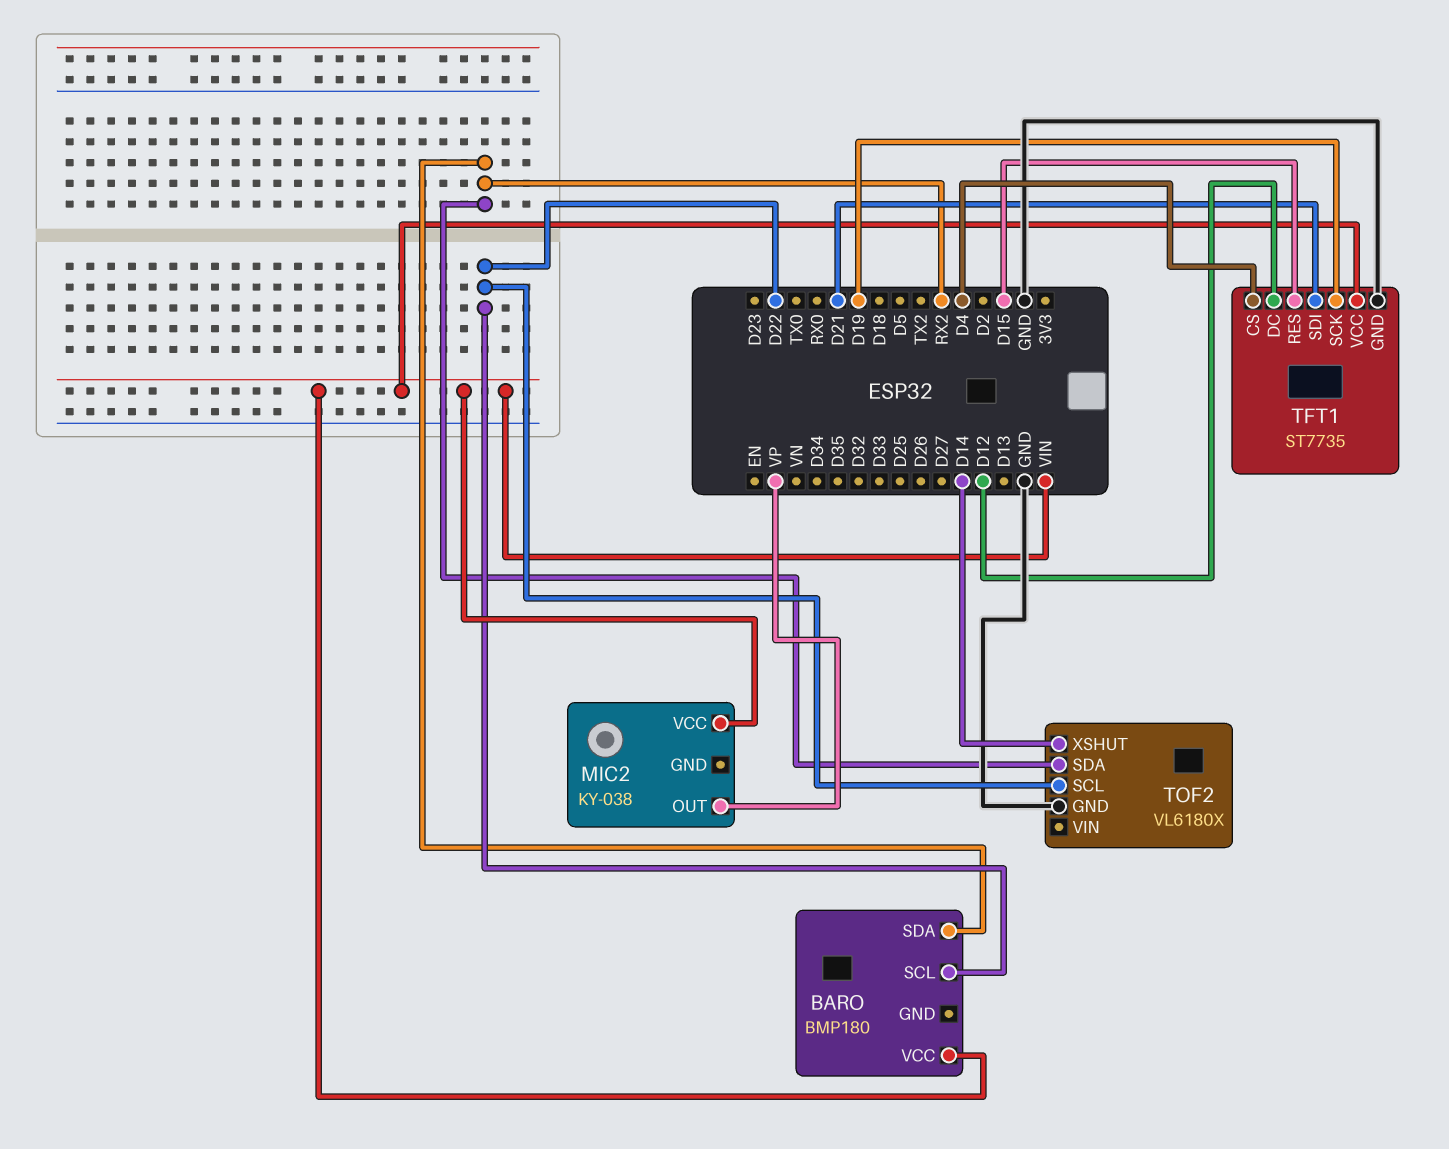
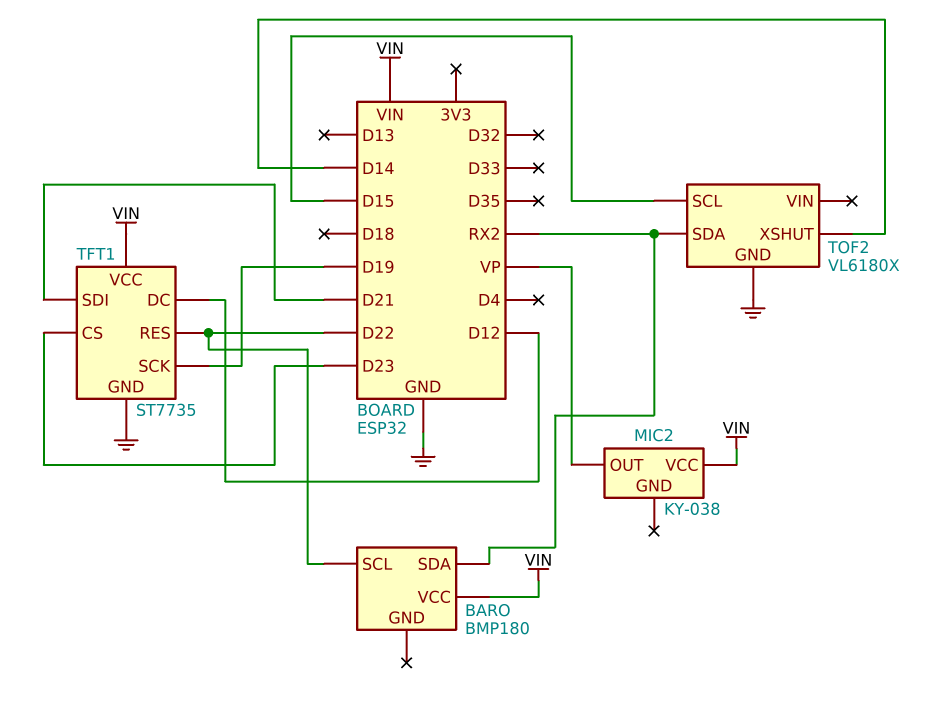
TFT1 pin CS: D4 -> D23
TFT1 pin RES: D15 -> D22
TOF2 pin SCL: D22 -> D15

